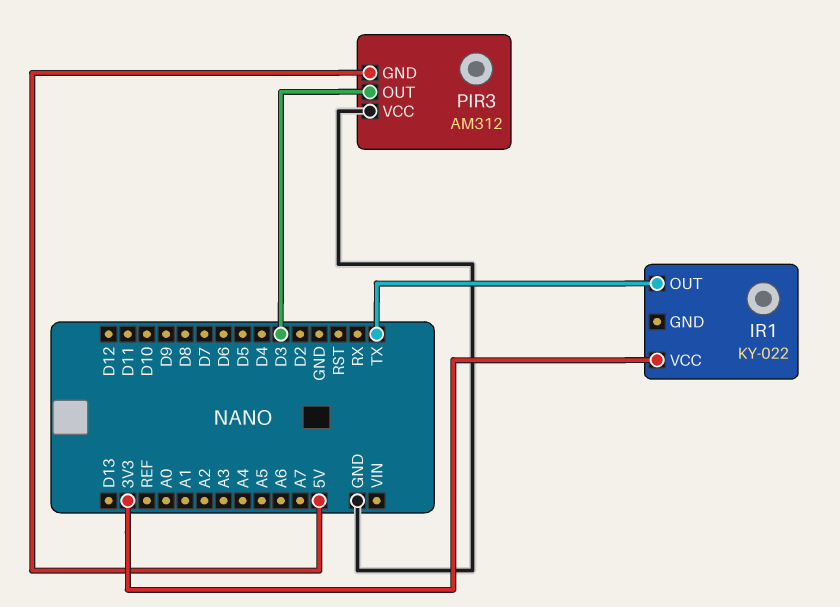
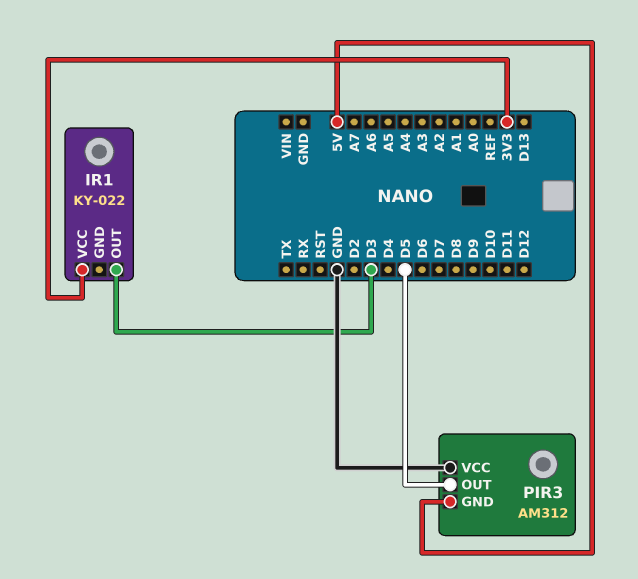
IR1 pin OUT: TX -> D3
PIR3 pin OUT: D3 -> D5

